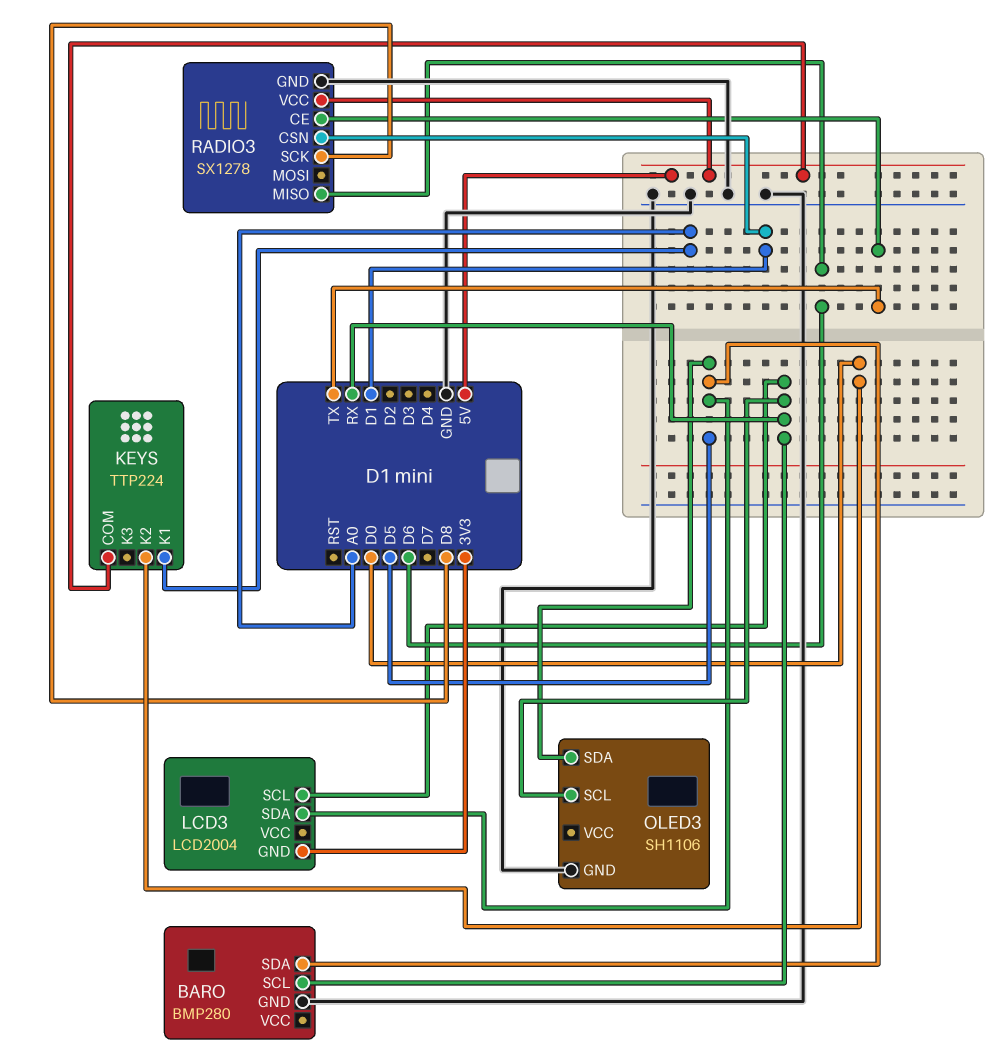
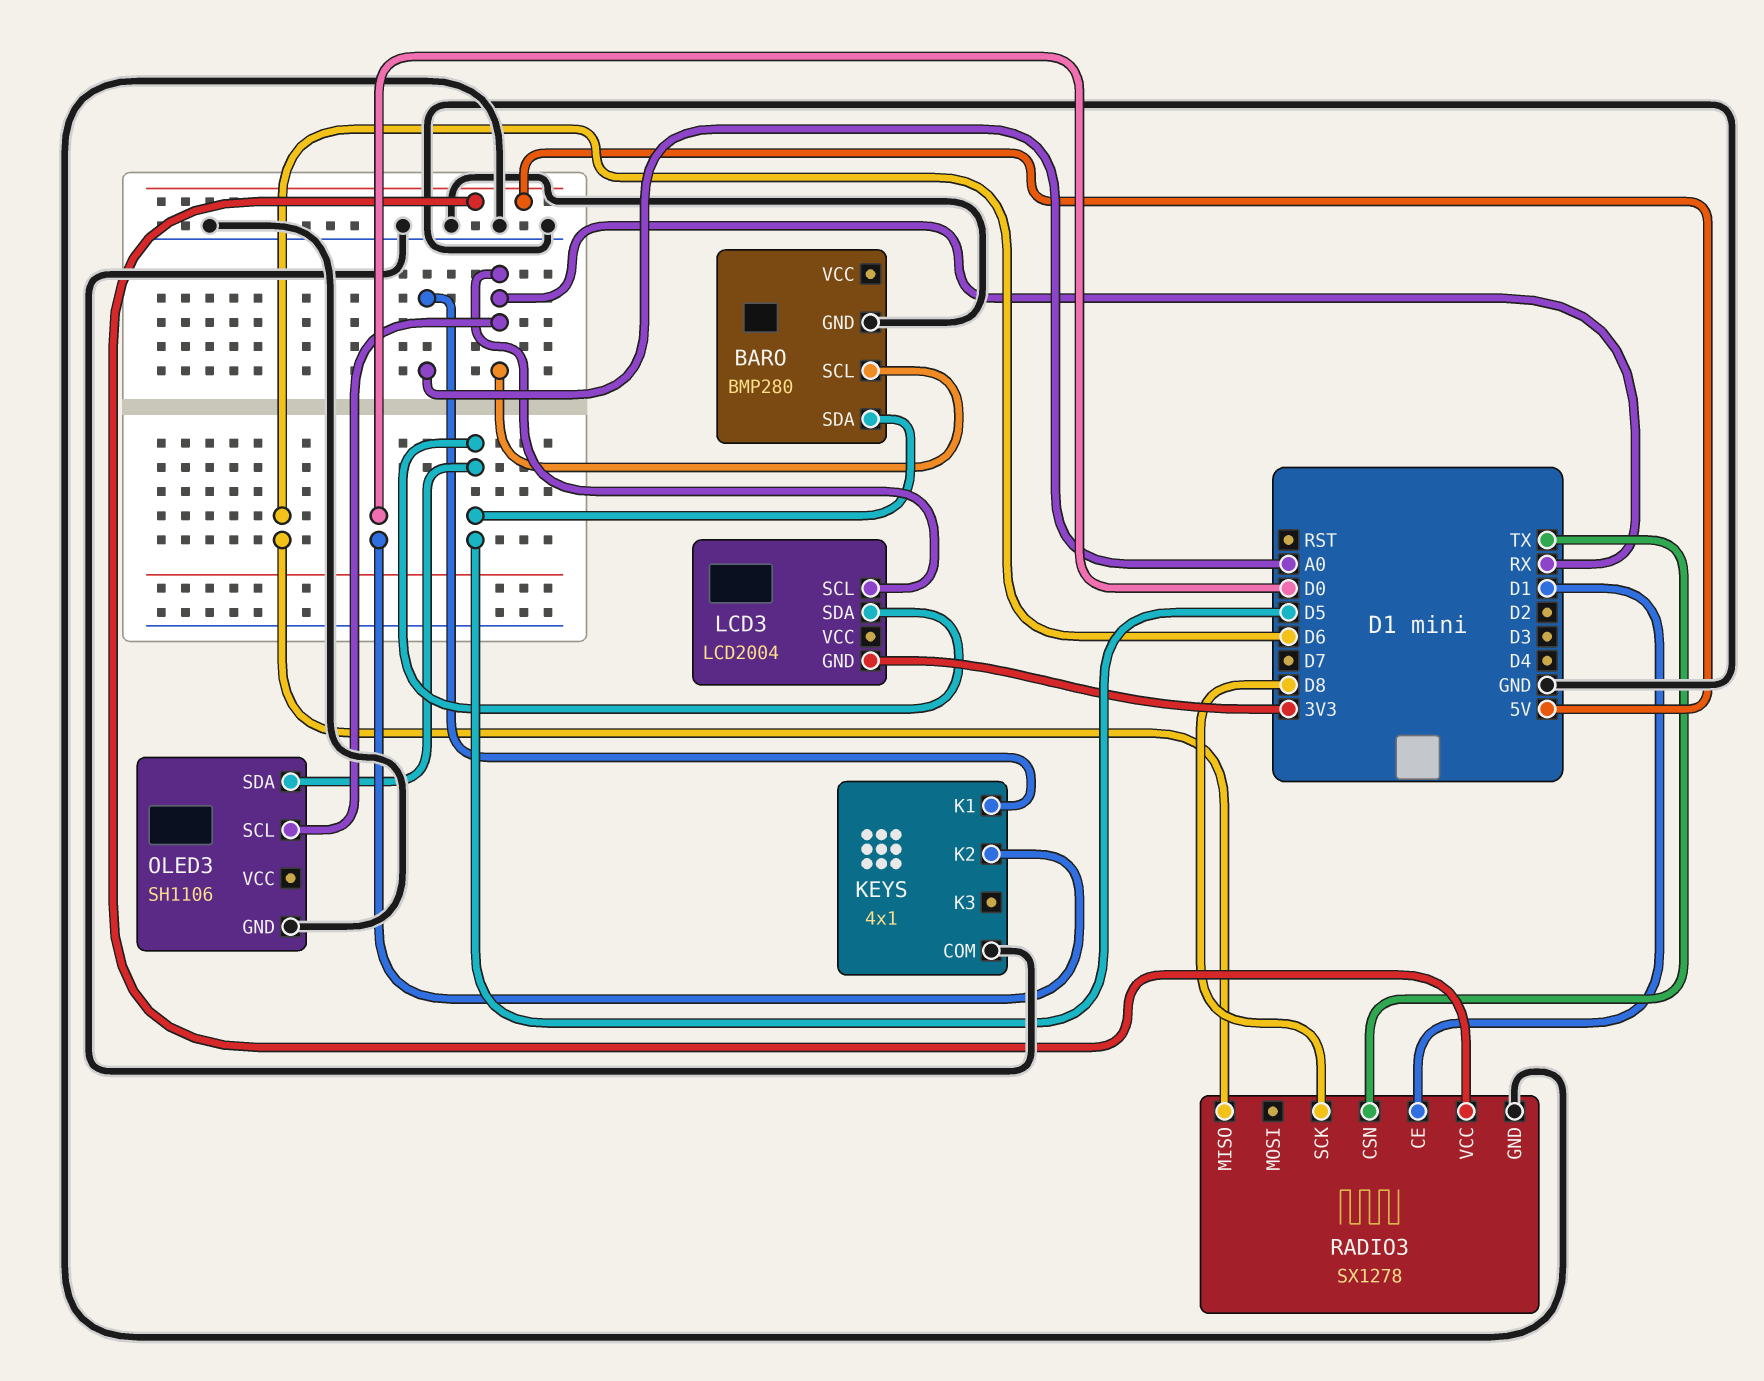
KEYS: TTP224 -> 4x1
KEYS pin COM: 5V -> GND
RADIO3 pin CE: TX -> D1
RADIO3 pin CSN: D1 -> TX

